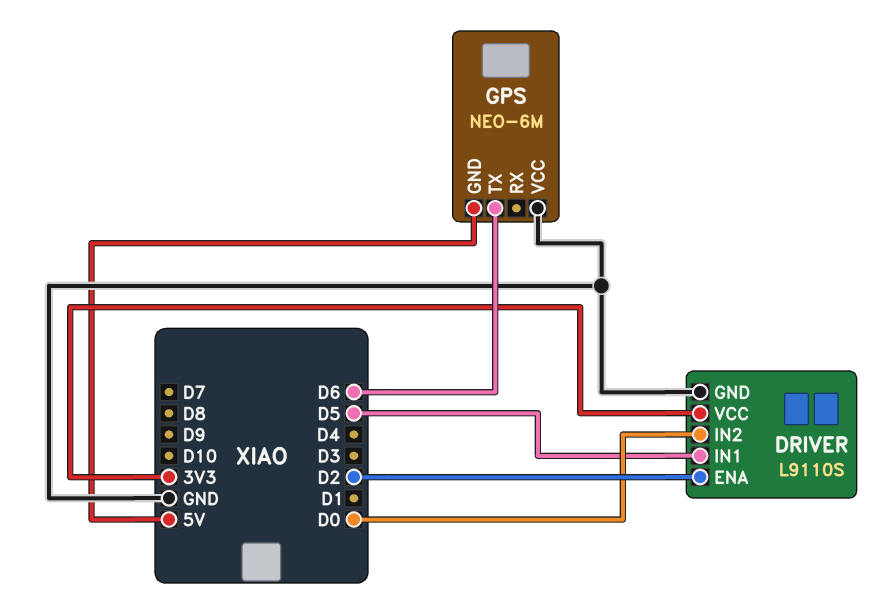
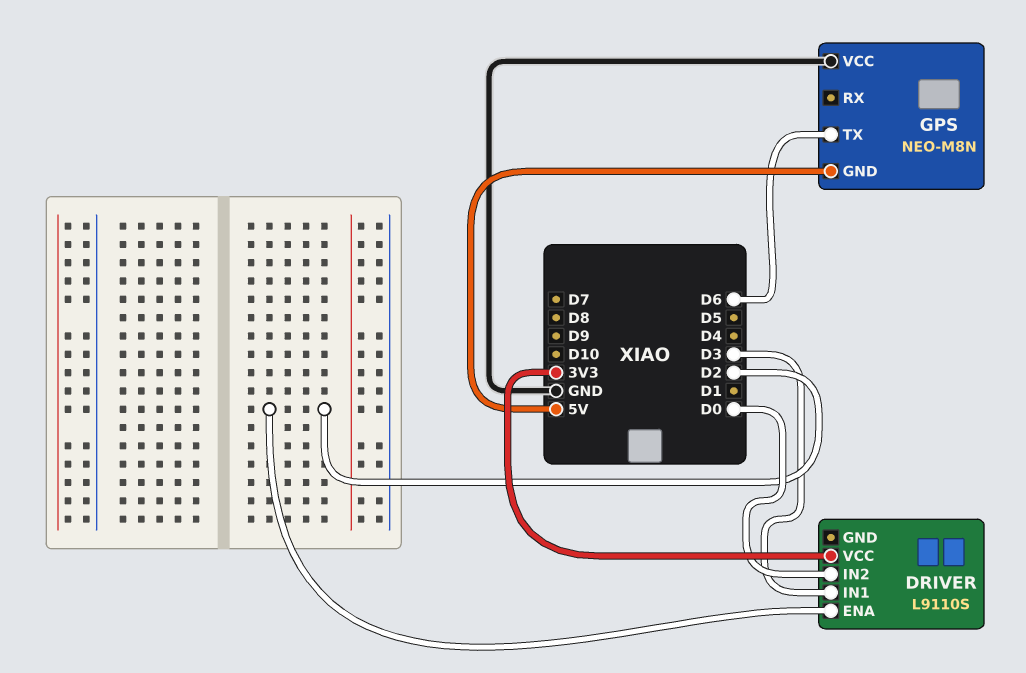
DRIVER pin GND: GND -> none
DRIVER pin IN1: D5 -> D3
GPS: NEO-6M -> NEO-M8N

